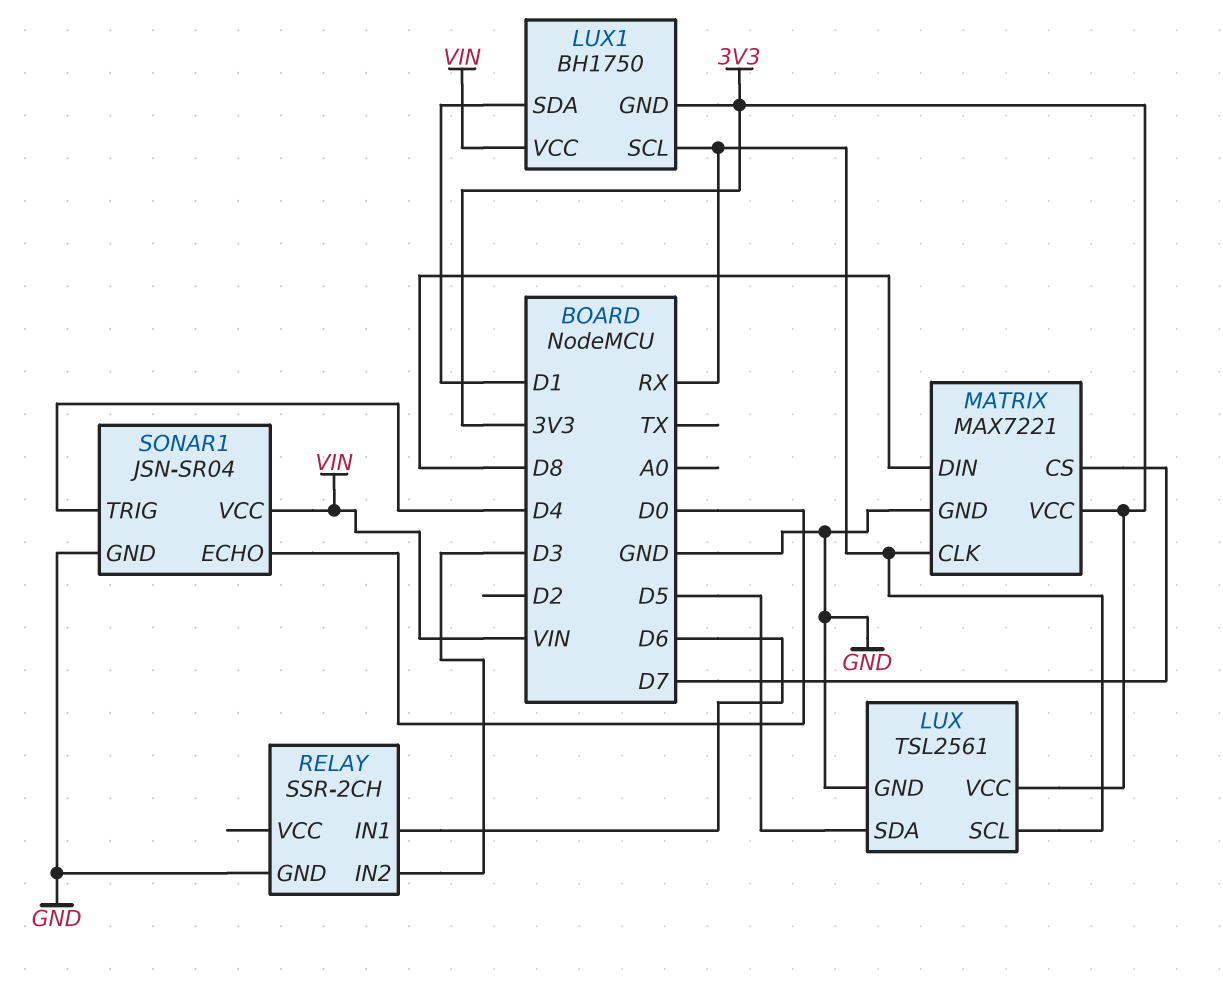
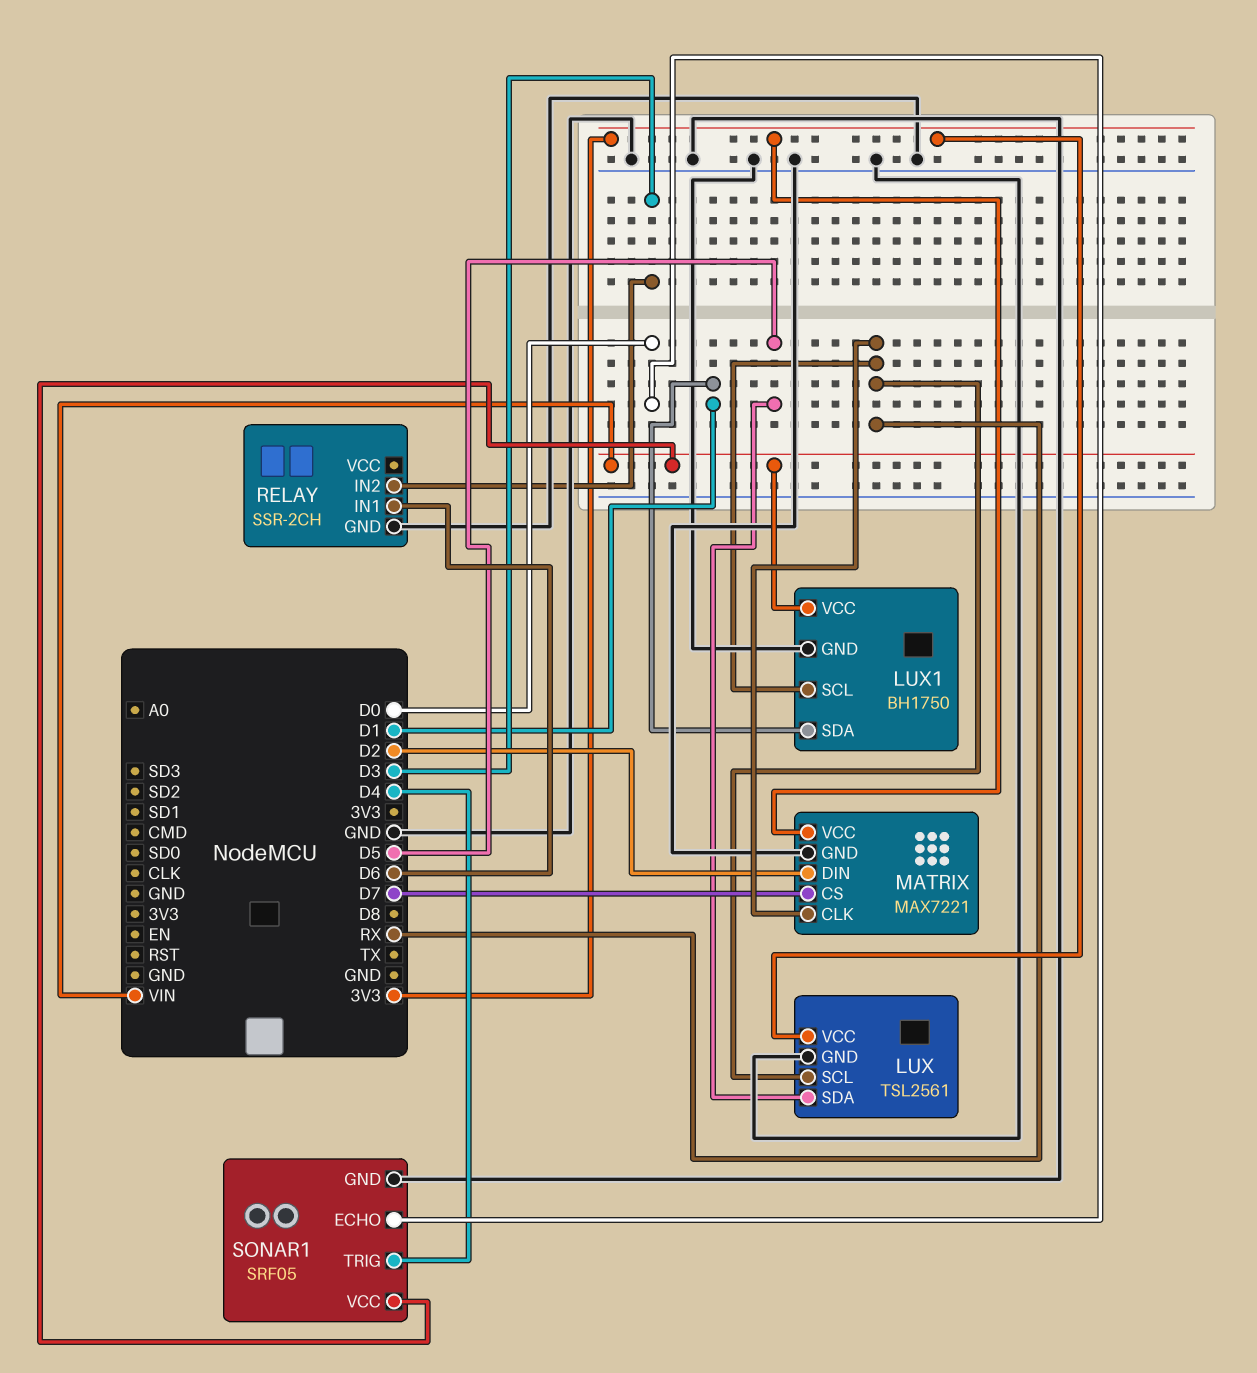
LUX1 pin GND: 3V3 -> GND
MATRIX pin DIN: D8 -> D2
SONAR1: JSN-SR04 -> SRF05

